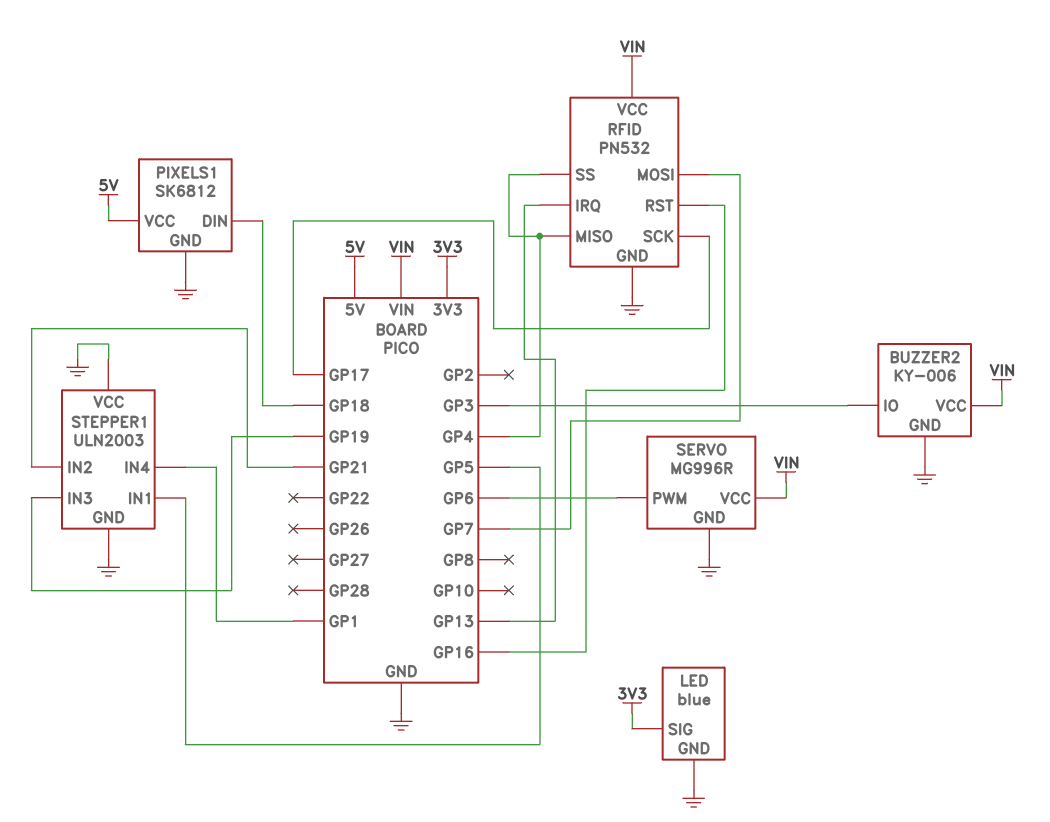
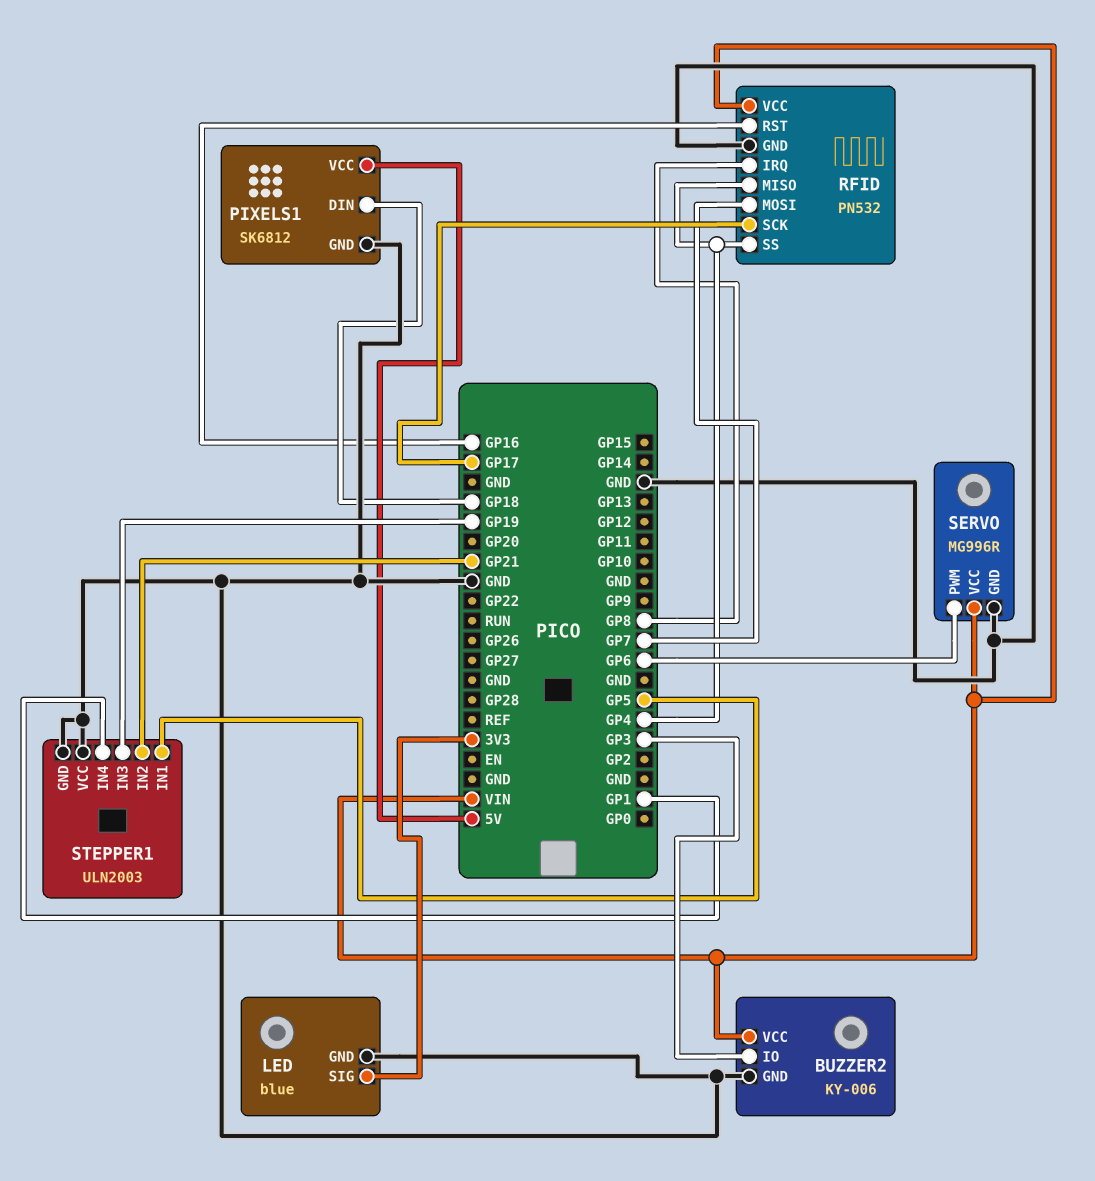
RFID pin IRQ: GP13 -> GP8

